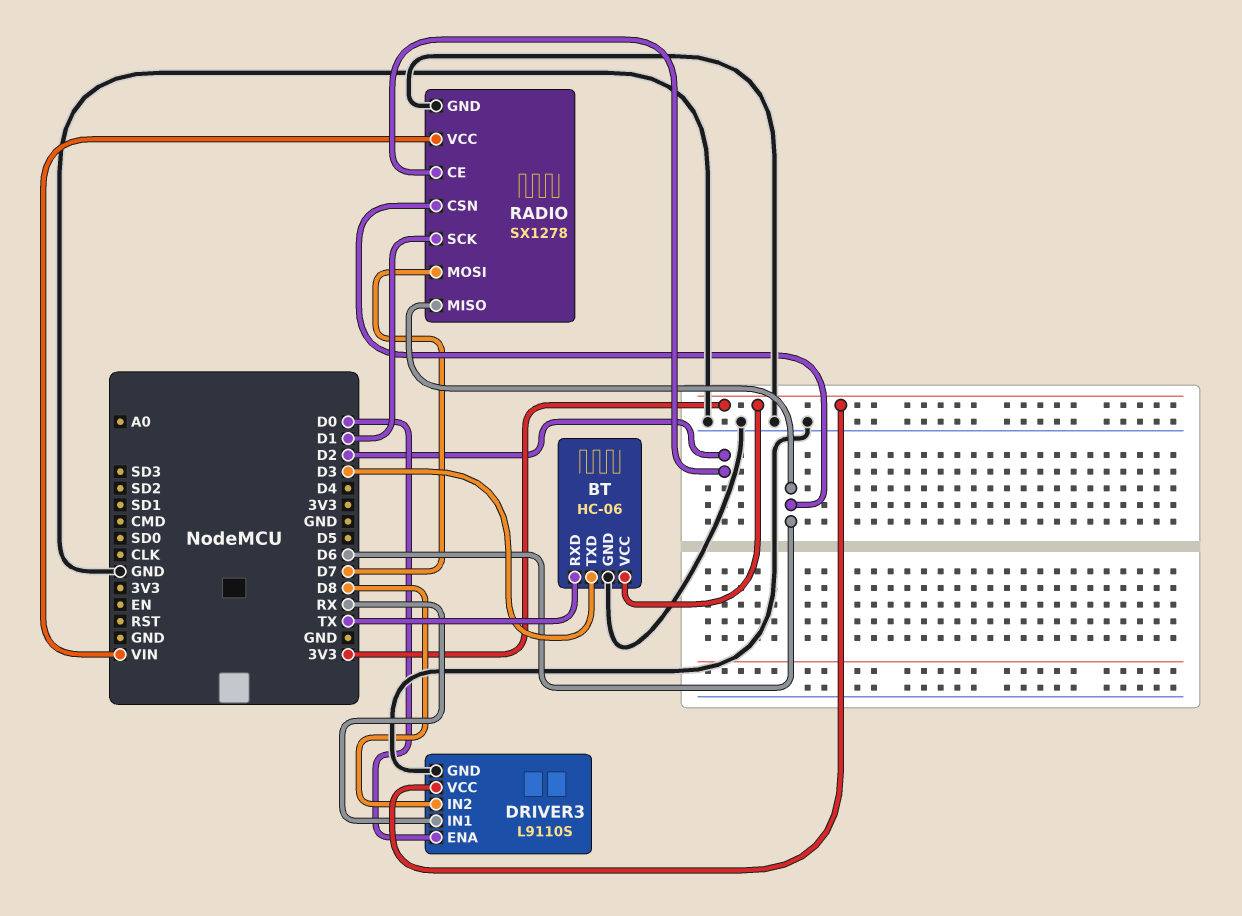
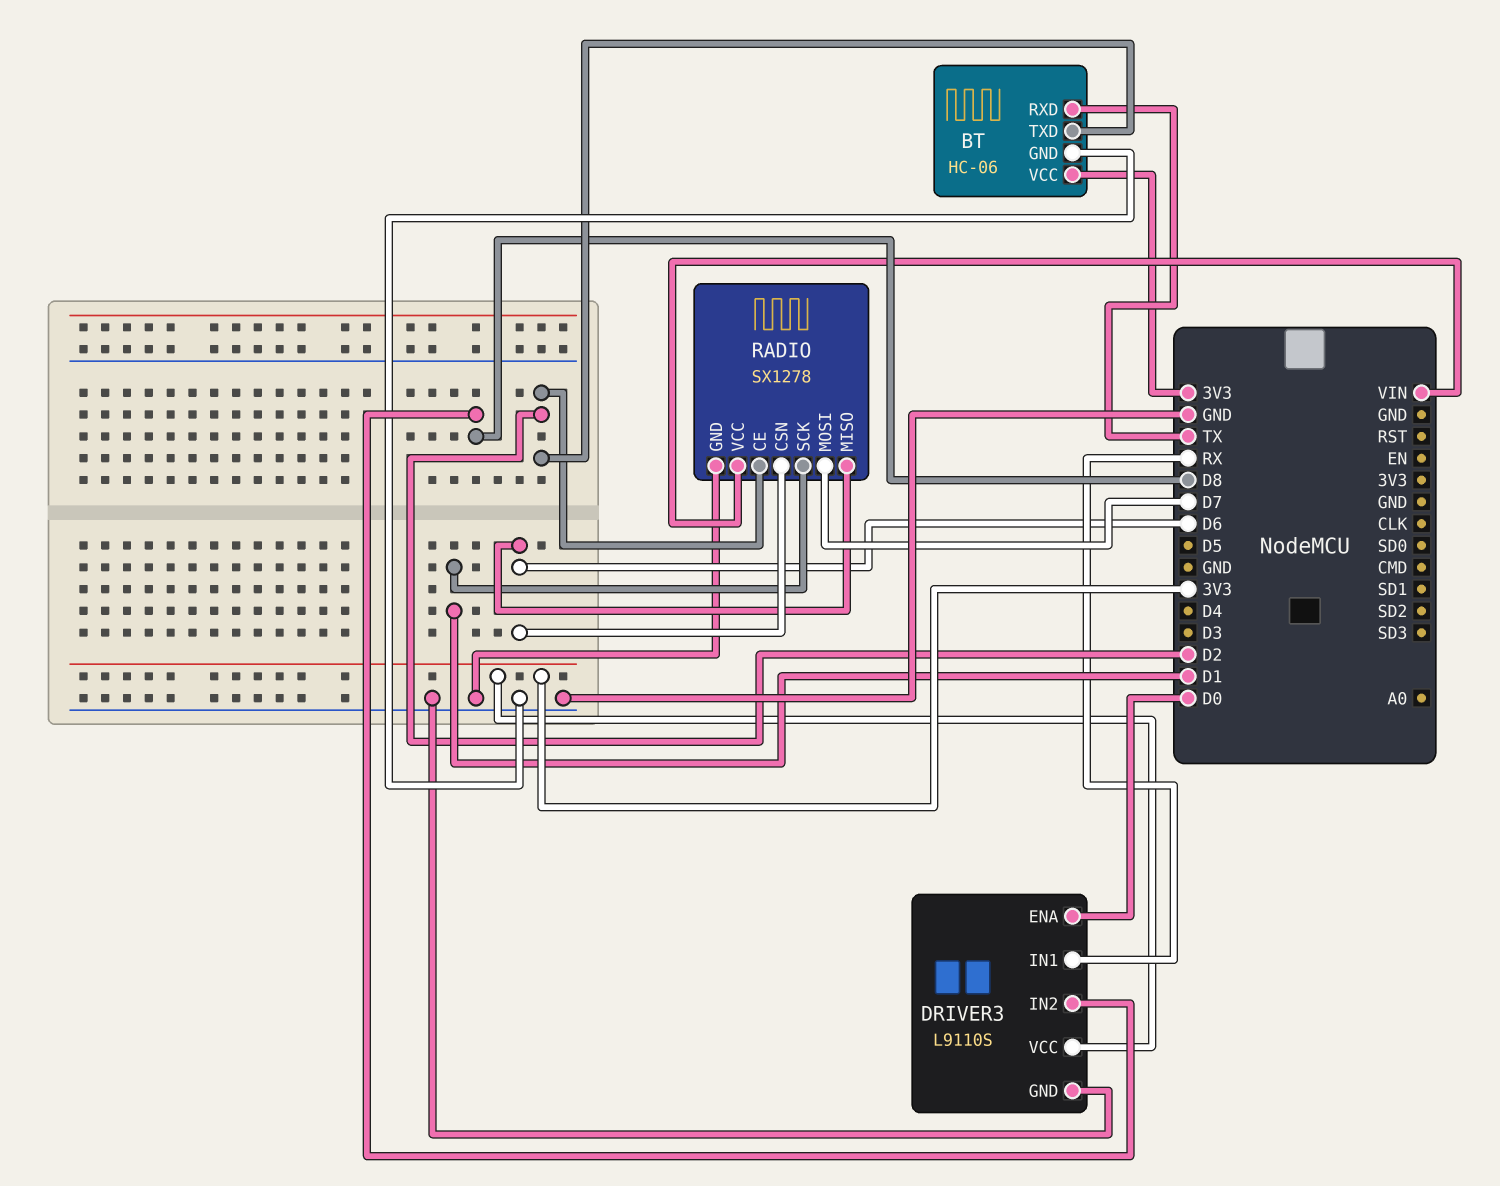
BT pin TXD: D3 -> D2

